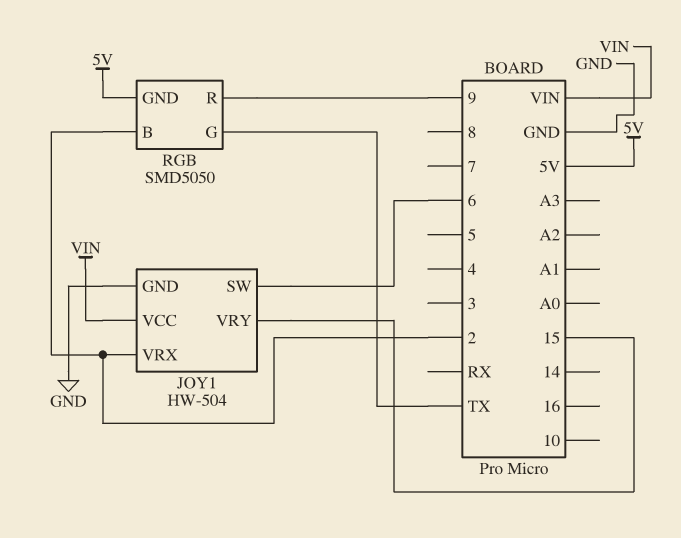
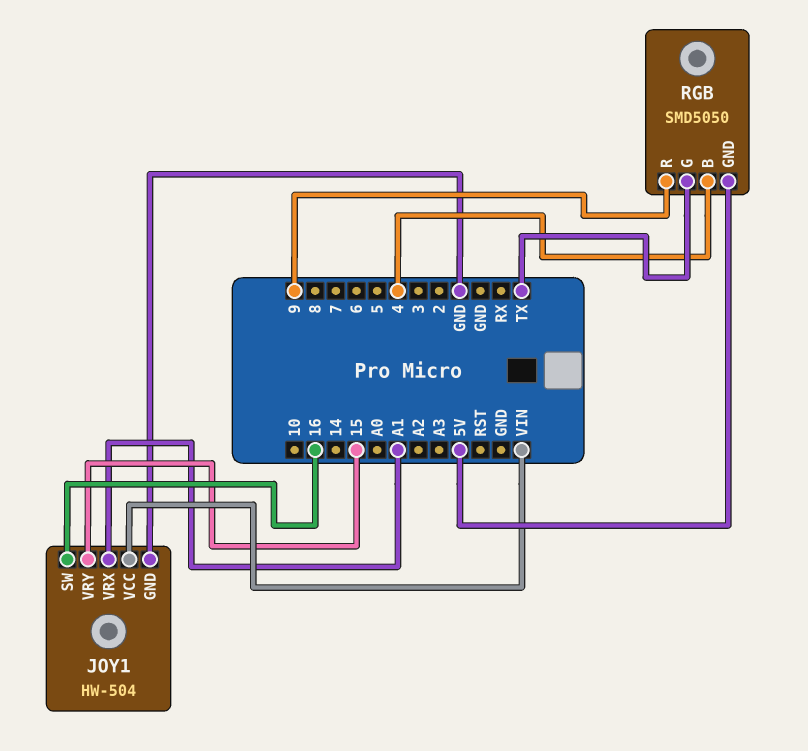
JOY1 pin SW: 6 -> 16
JOY1 pin VRX: 2 -> A1
RGB pin B: 2 -> 4

